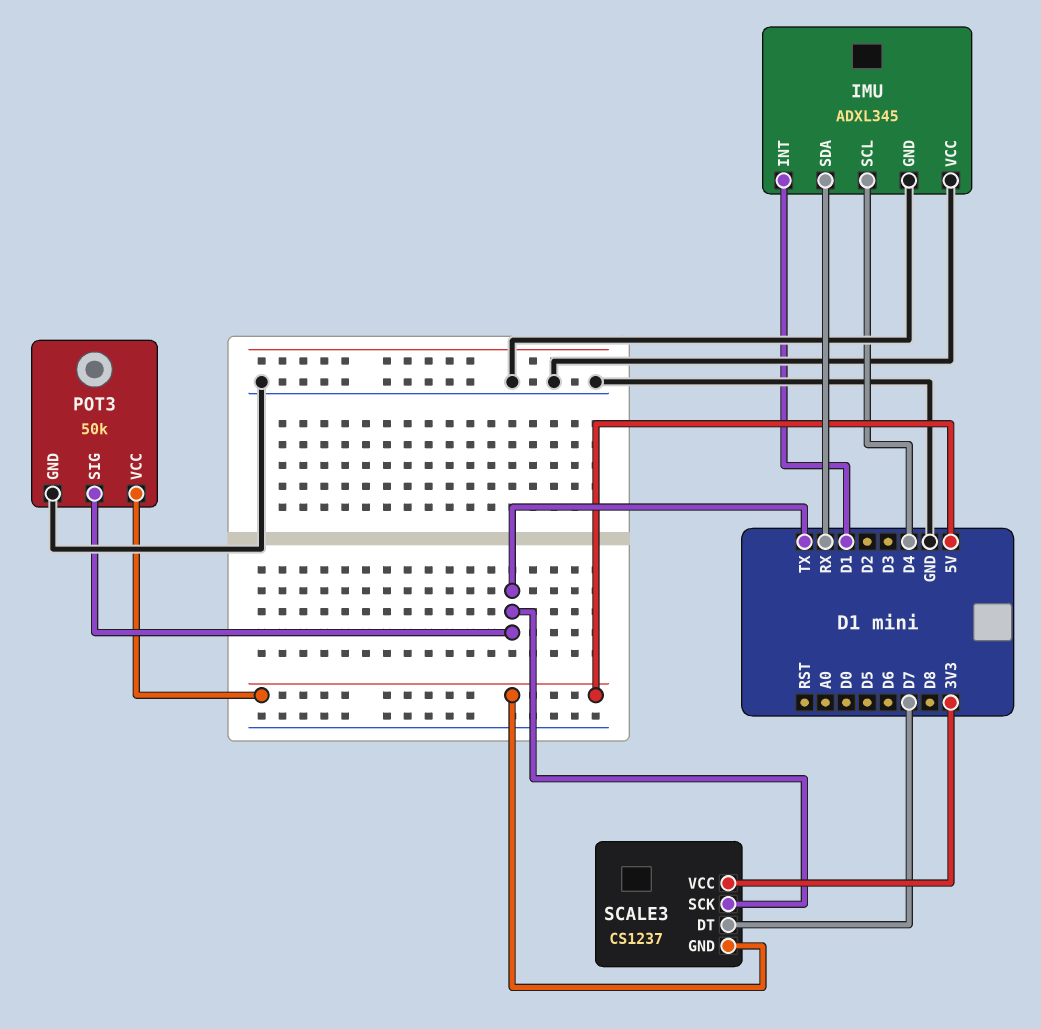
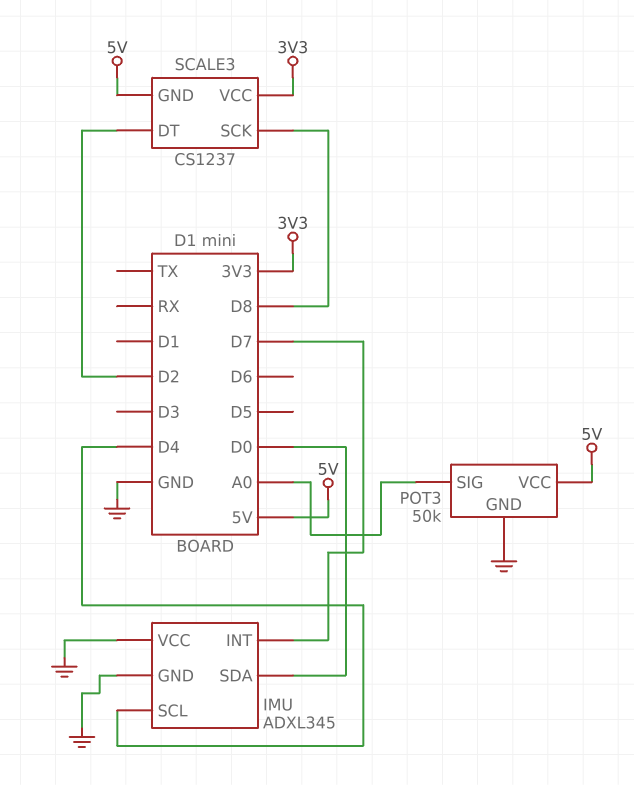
IMU pin INT: D1 -> D7
IMU pin SDA: RX -> D0
POT3 pin SIG: TX -> A0
SCALE3 pin DT: D7 -> D2
SCALE3 pin SCK: TX -> D8

